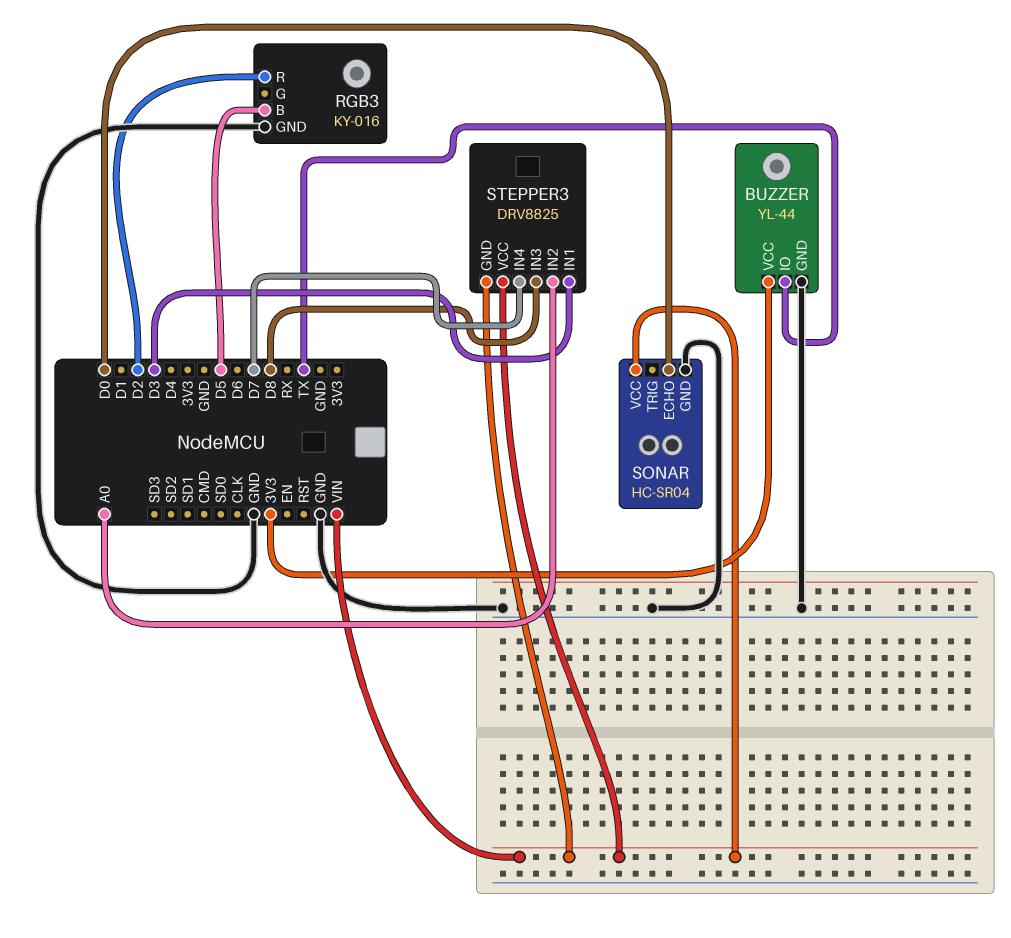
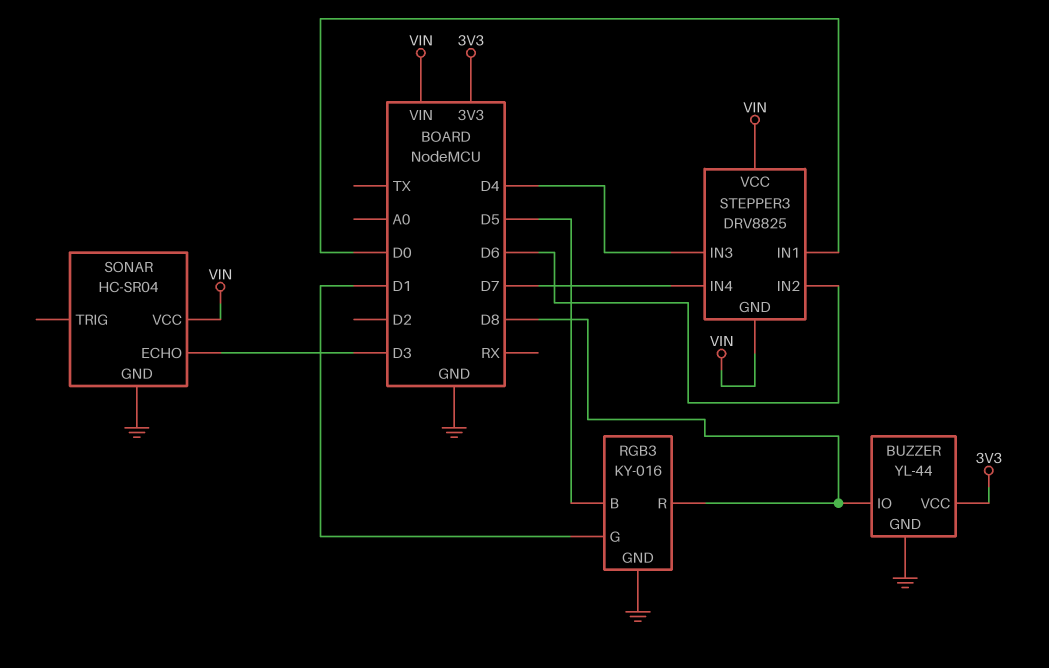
BUZZER pin IO: TX -> D8
RGB3 pin G: none -> D1
RGB3 pin R: D2 -> D8
SONAR pin ECHO: D0 -> D3
STEPPER3 pin IN1: D3 -> D0
STEPPER3 pin IN2: A0 -> D6
STEPPER3 pin IN3: D8 -> D4

